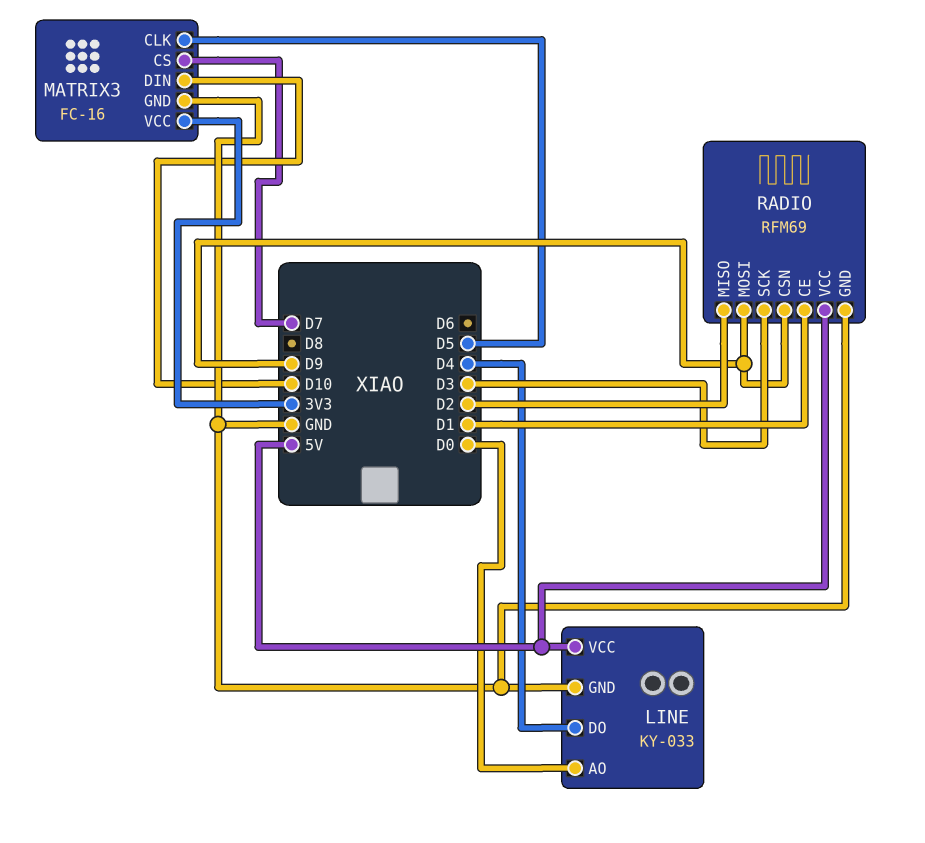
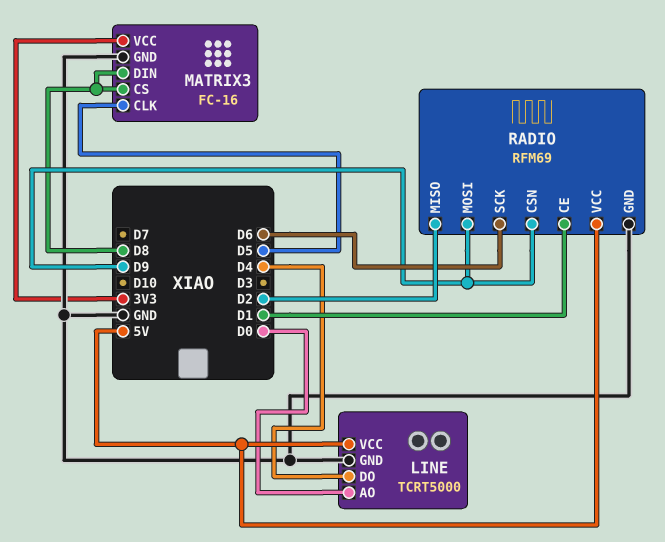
LINE: KY-033 -> TCRT5000
MATRIX3 pin CS: D7 -> D8
MATRIX3 pin DIN: D10 -> D8
RADIO pin SCK: D3 -> D6

